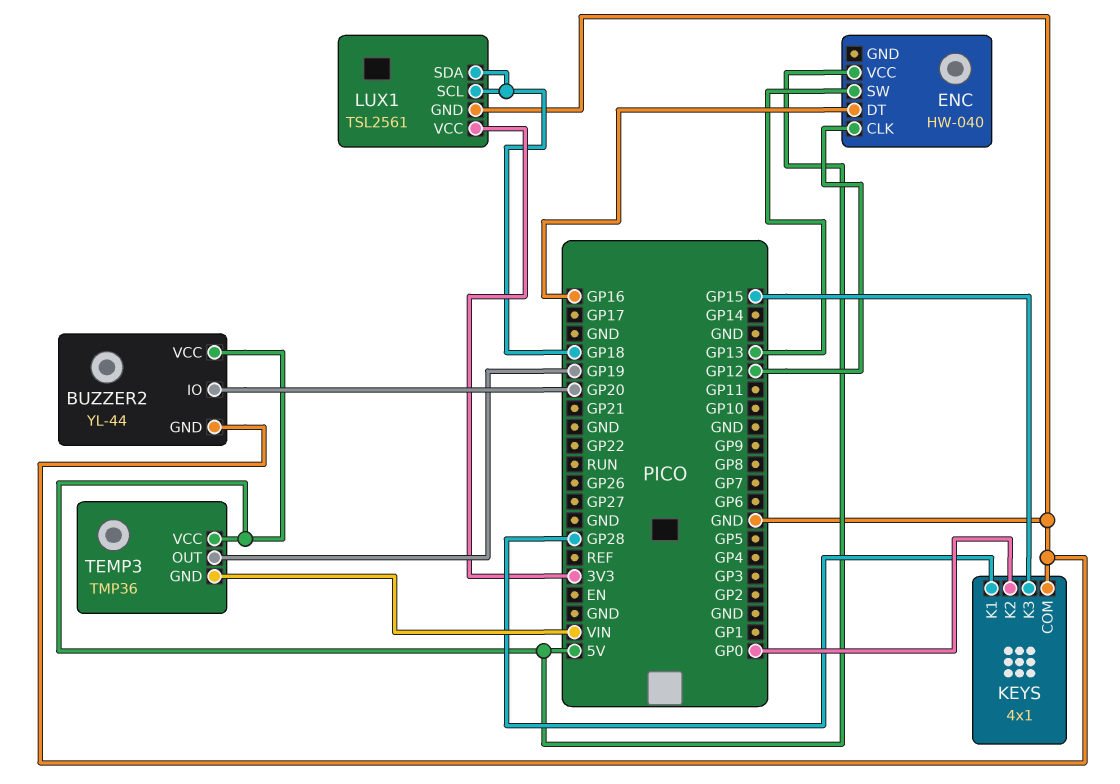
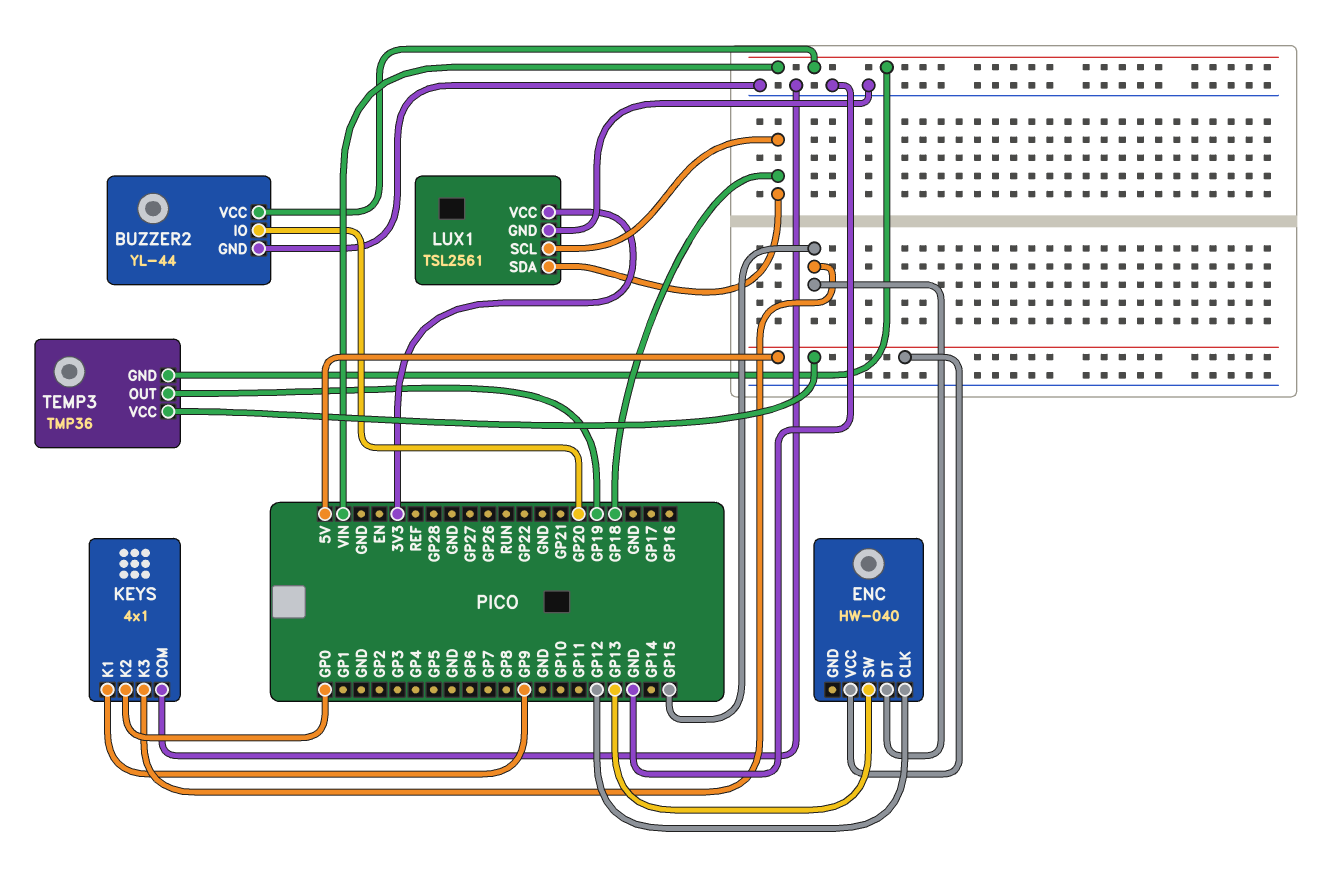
BUZZER2 pin VCC: 5V -> VIN
ENC pin DT: GP16 -> GP15
KEYS pin K1: GP28 -> GP9

